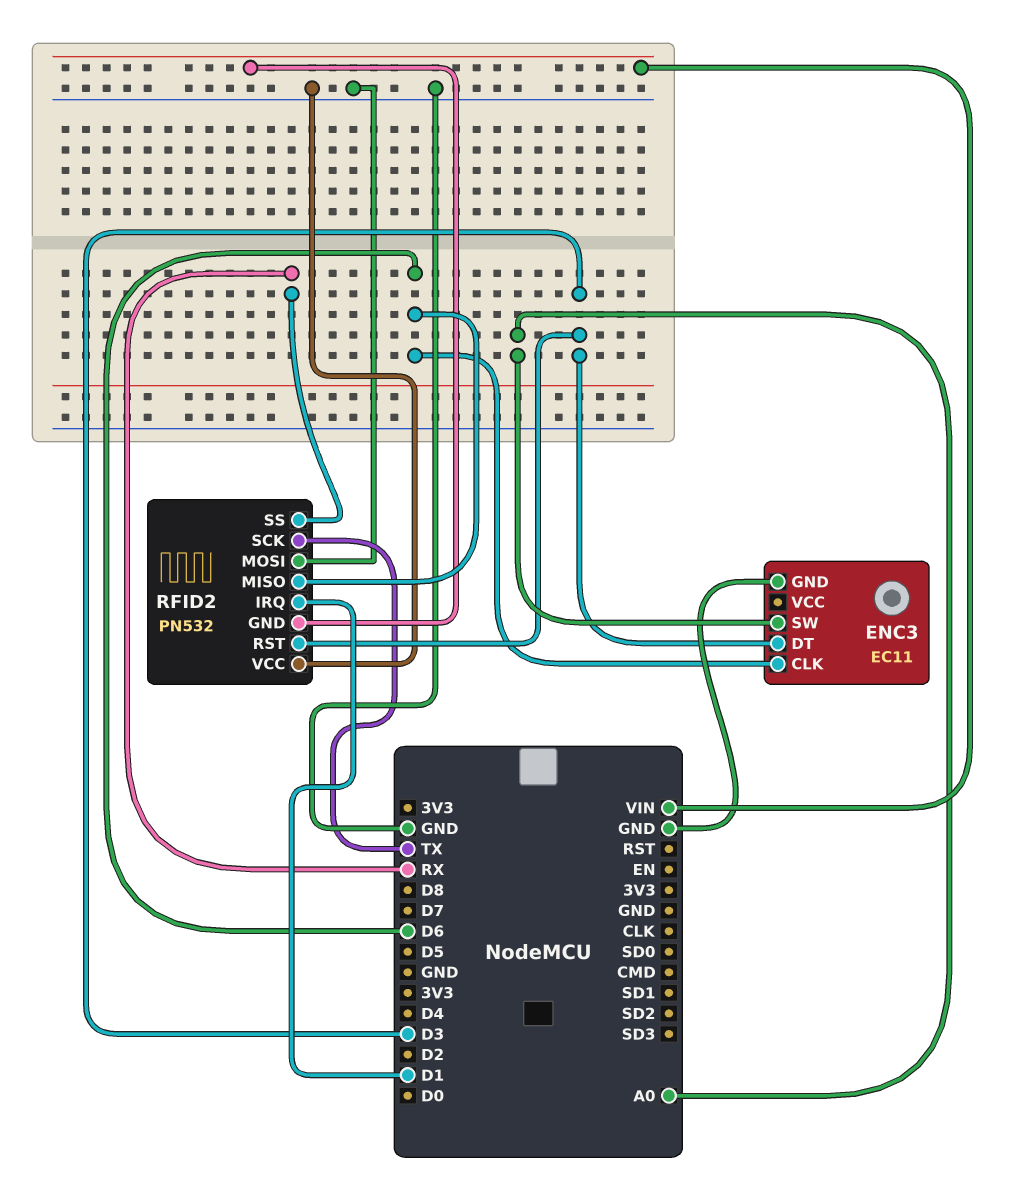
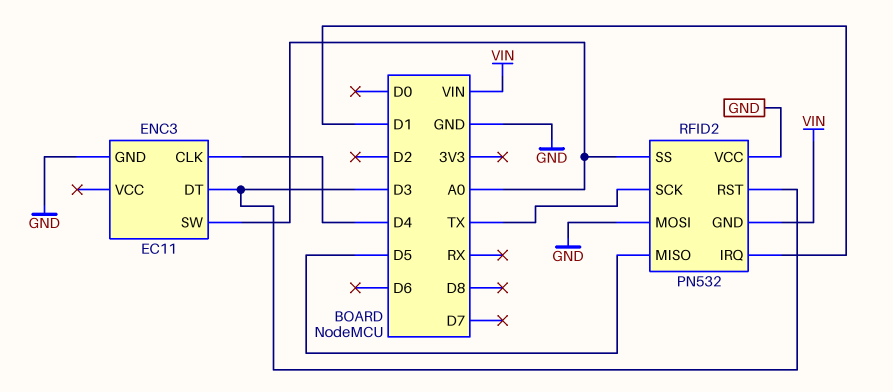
ENC3 pin CLK: D6 -> D4
RFID2 pin MISO: D6 -> D5
RFID2 pin SS: RX -> A0

